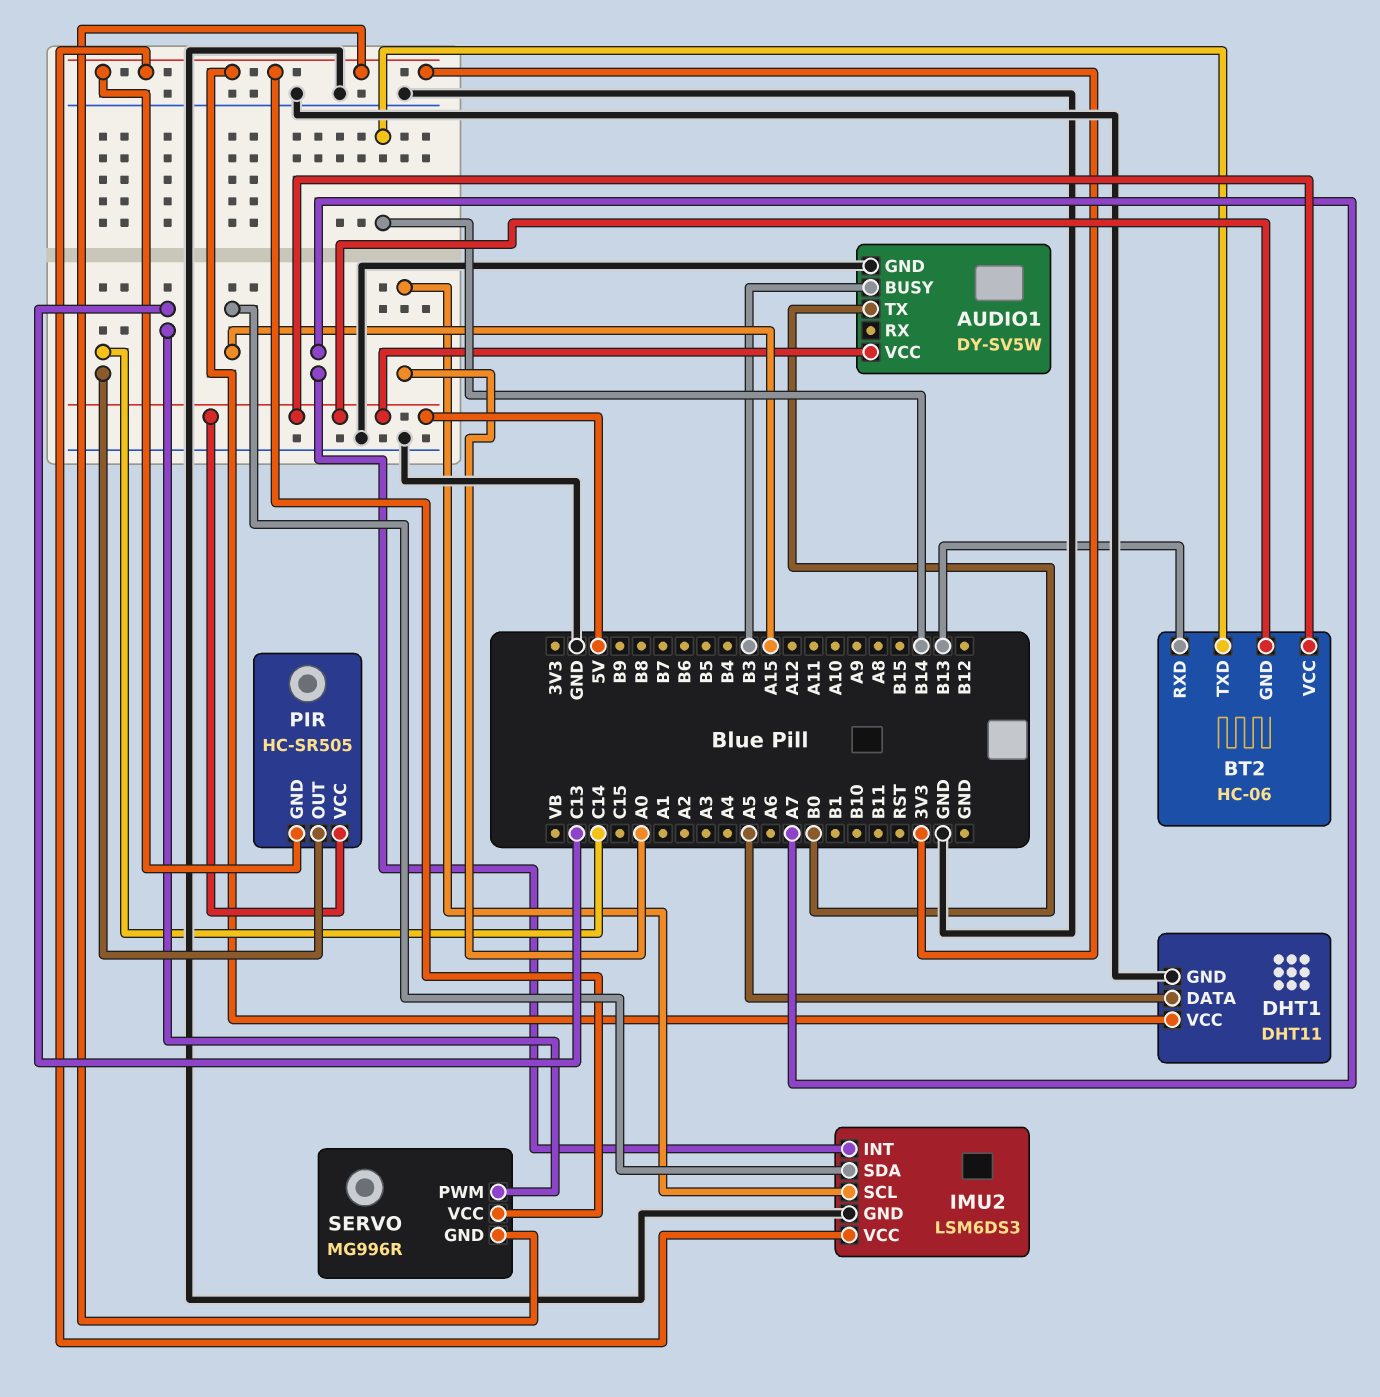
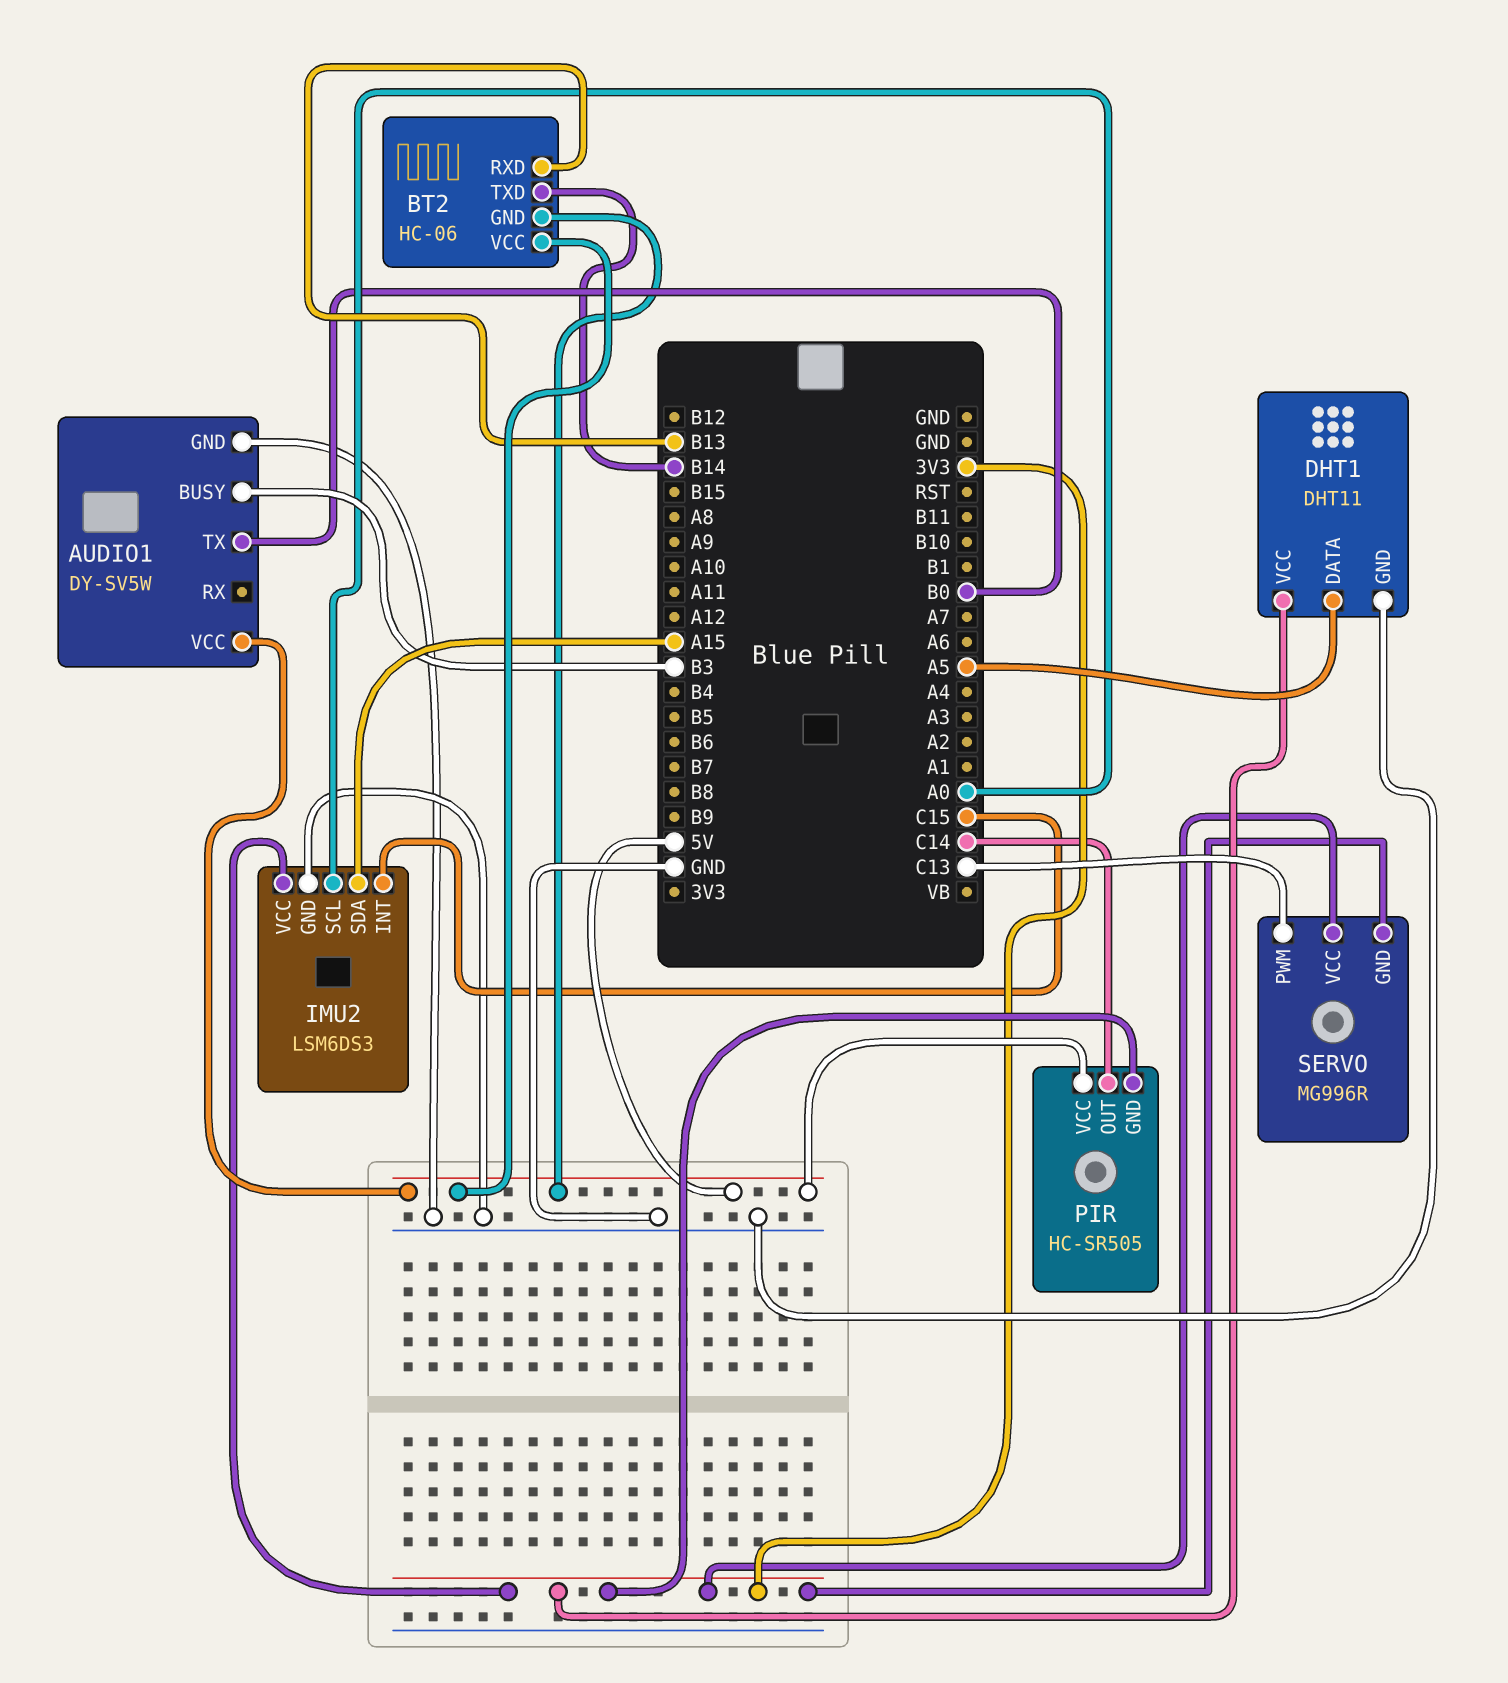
IMU2 pin INT: A7 -> C15

